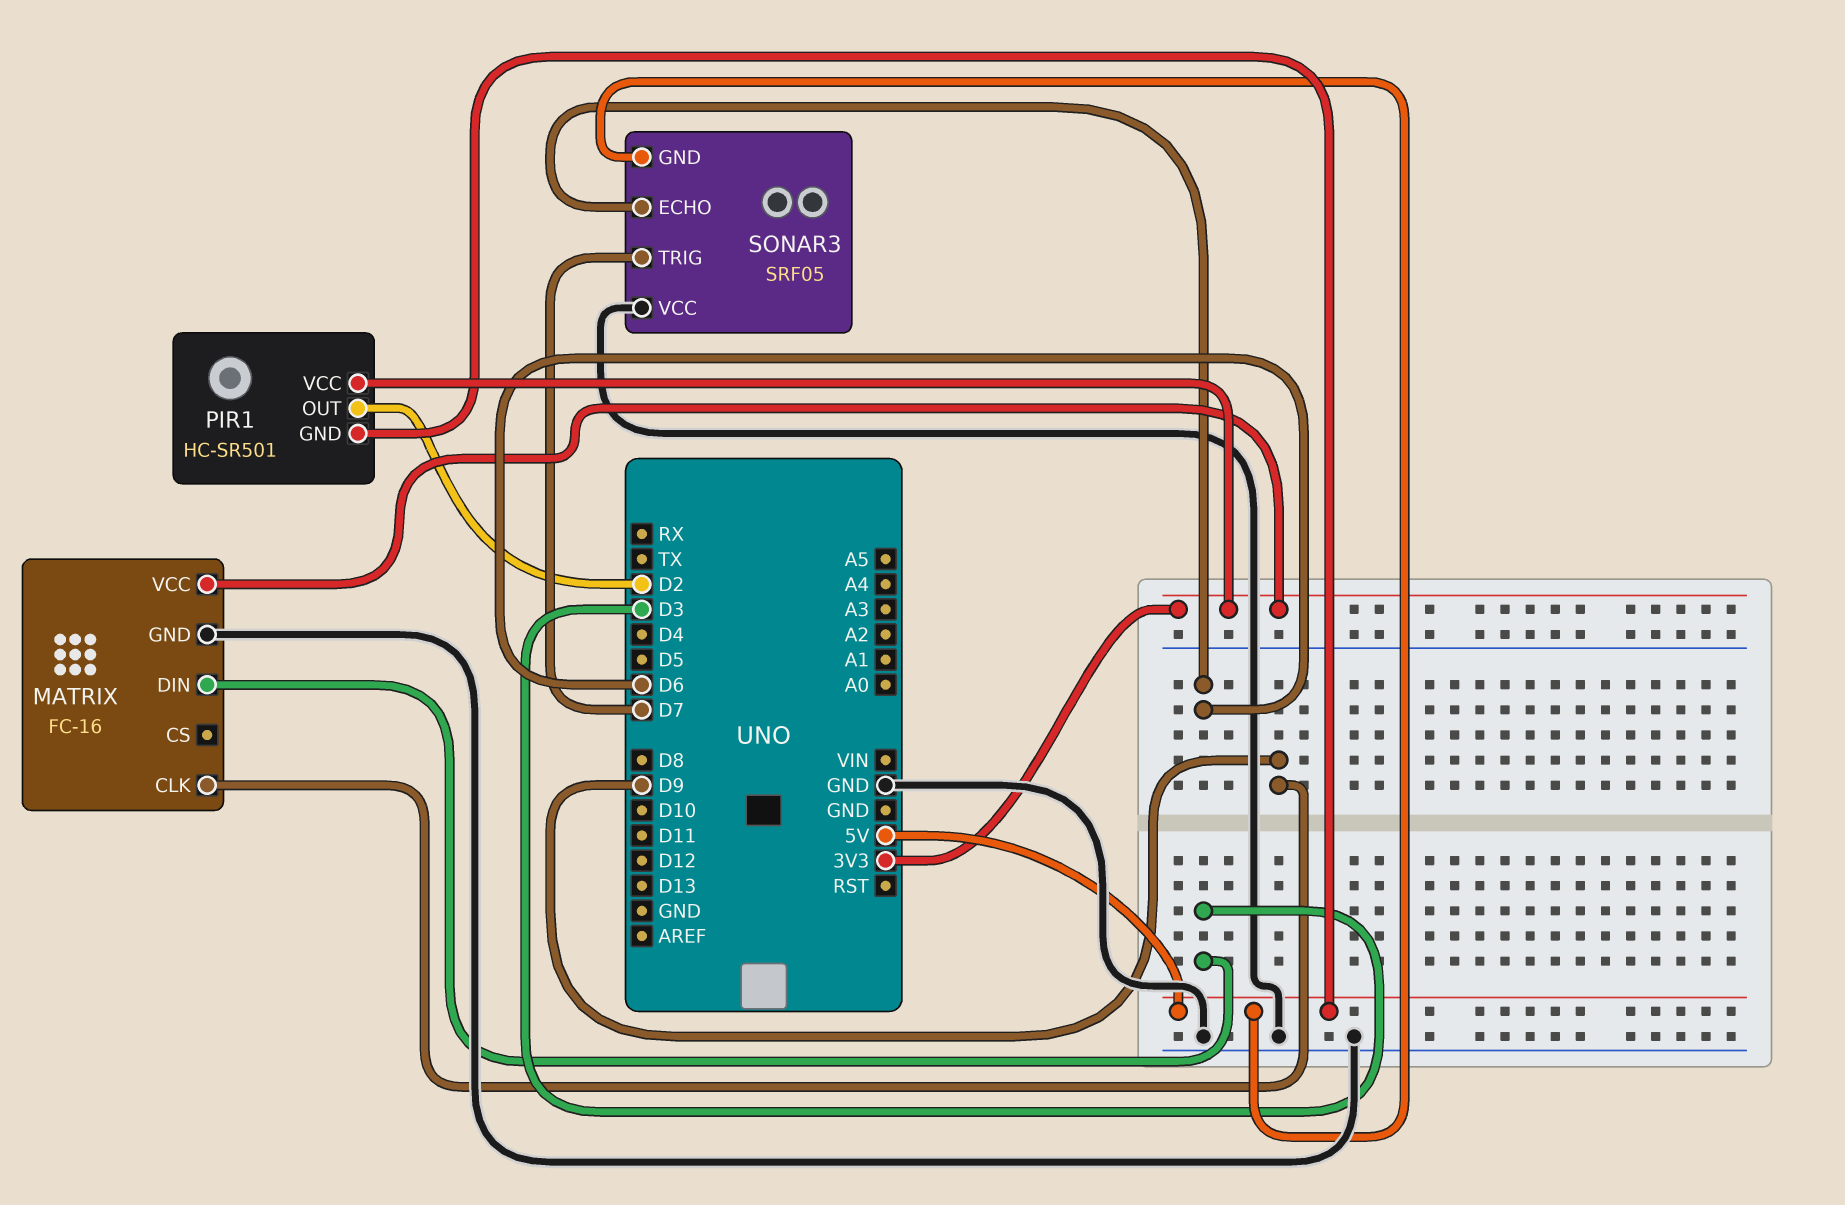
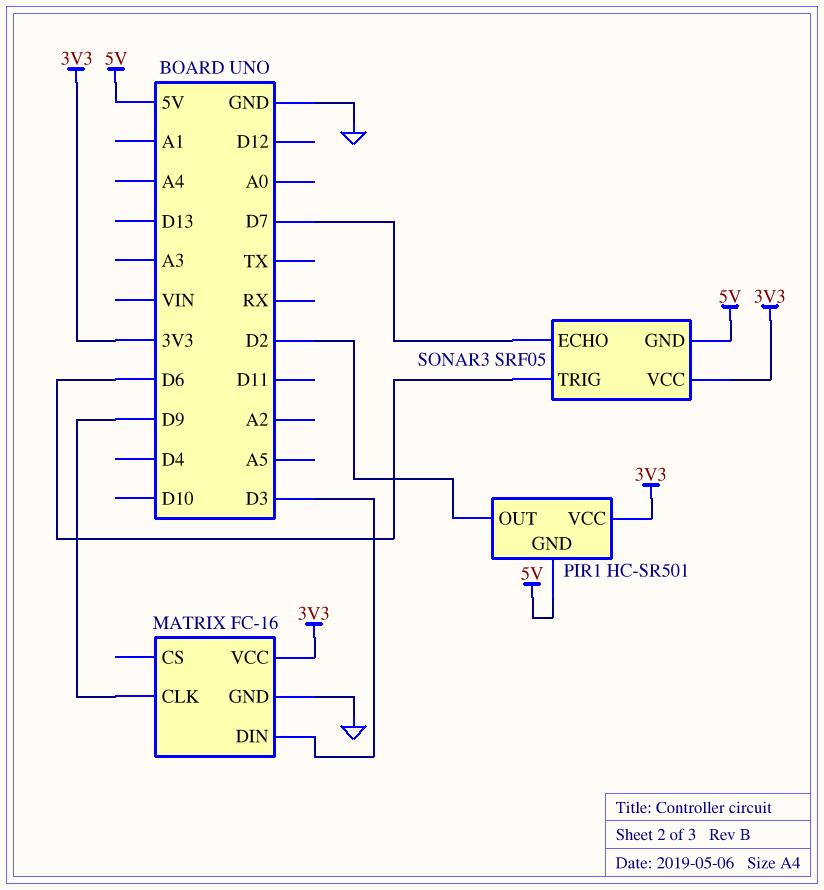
SONAR3 pin ECHO: D6 -> D7
SONAR3 pin TRIG: D7 -> D6
SONAR3 pin VCC: GND -> 3V3

